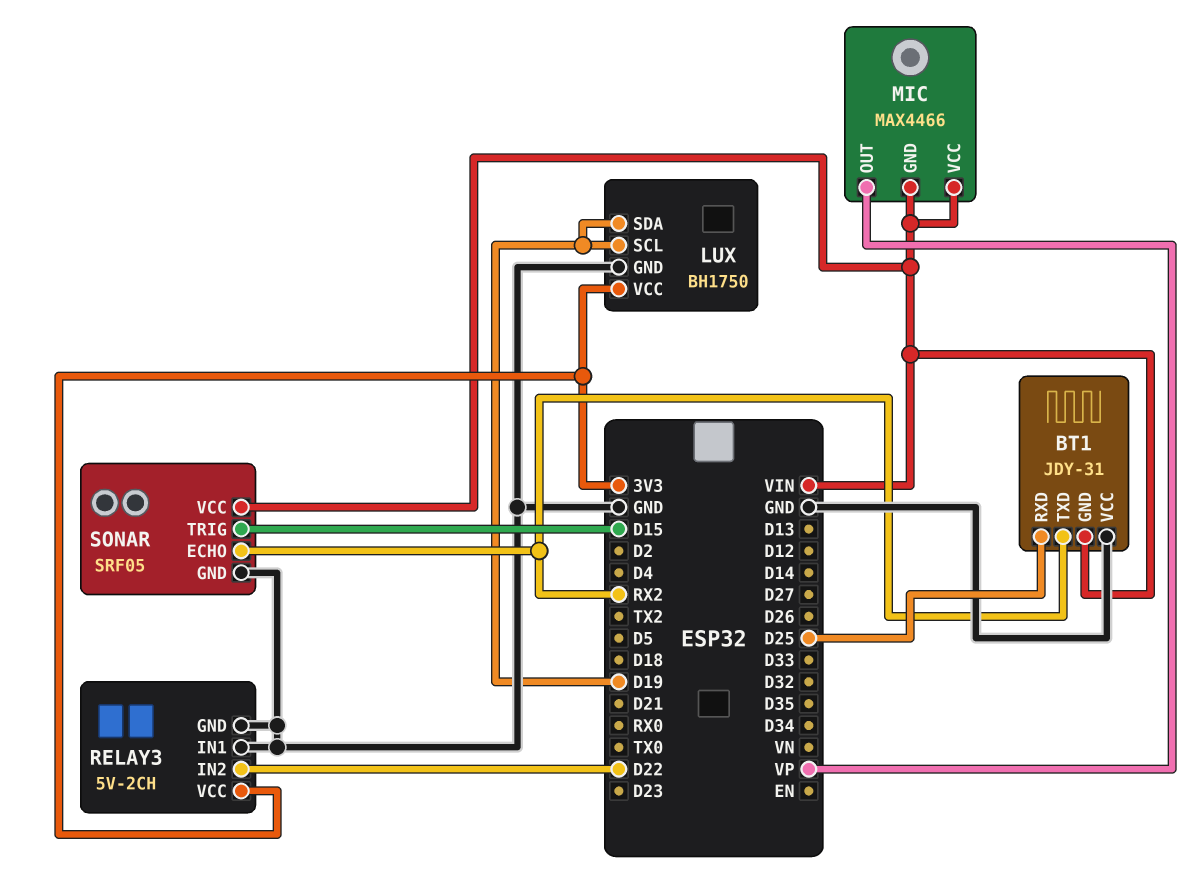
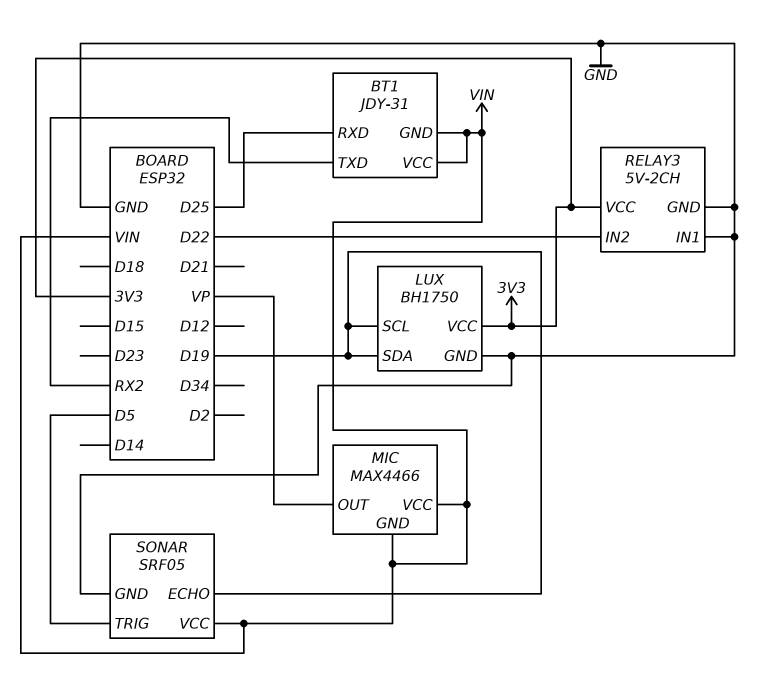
BT1 pin VCC: GND -> VIN
SONAR pin ECHO: RX2 -> D19
SONAR pin TRIG: D15 -> D5

